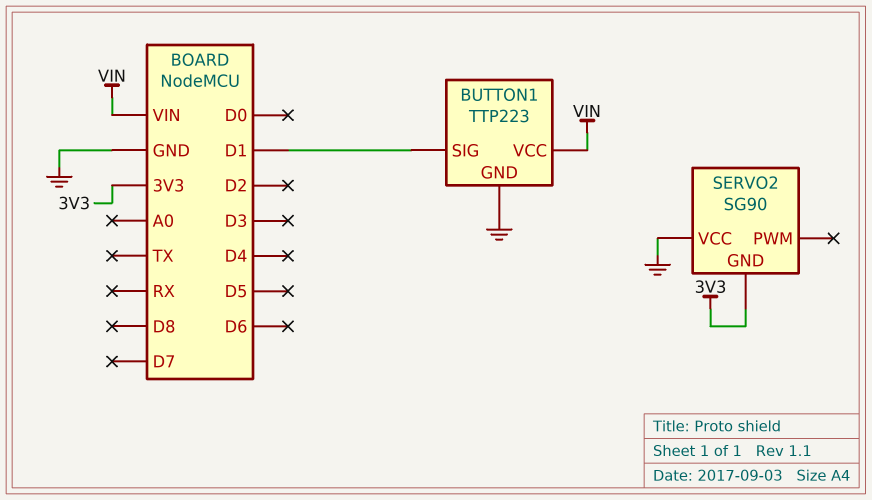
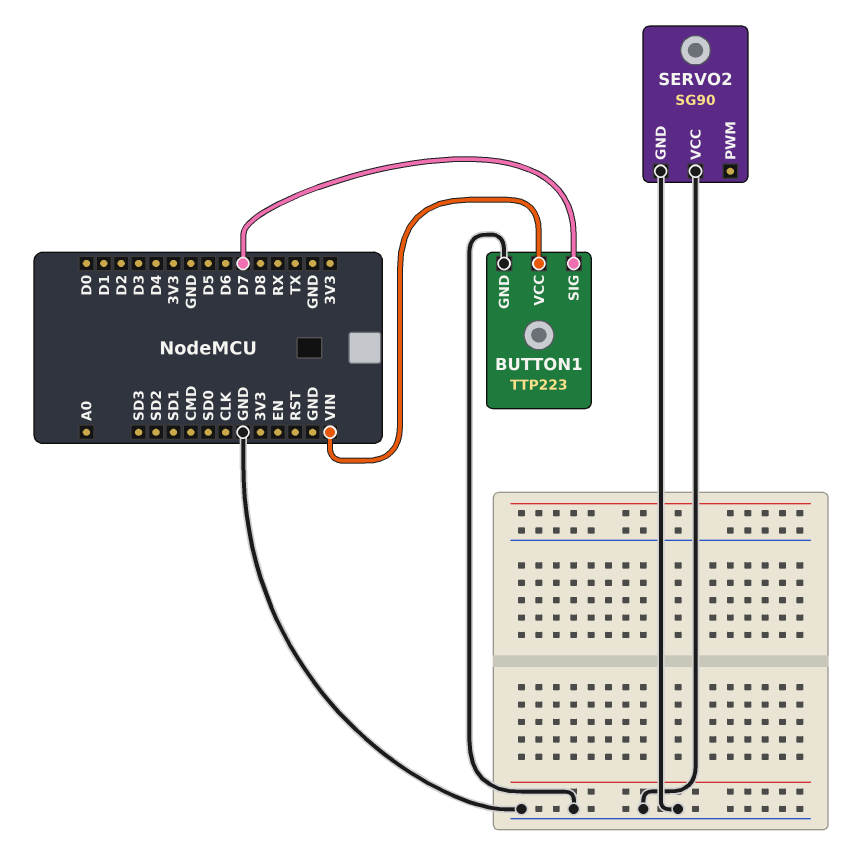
BUTTON1 pin SIG: D1 -> D7
SERVO2 pin GND: 3V3 -> GND

